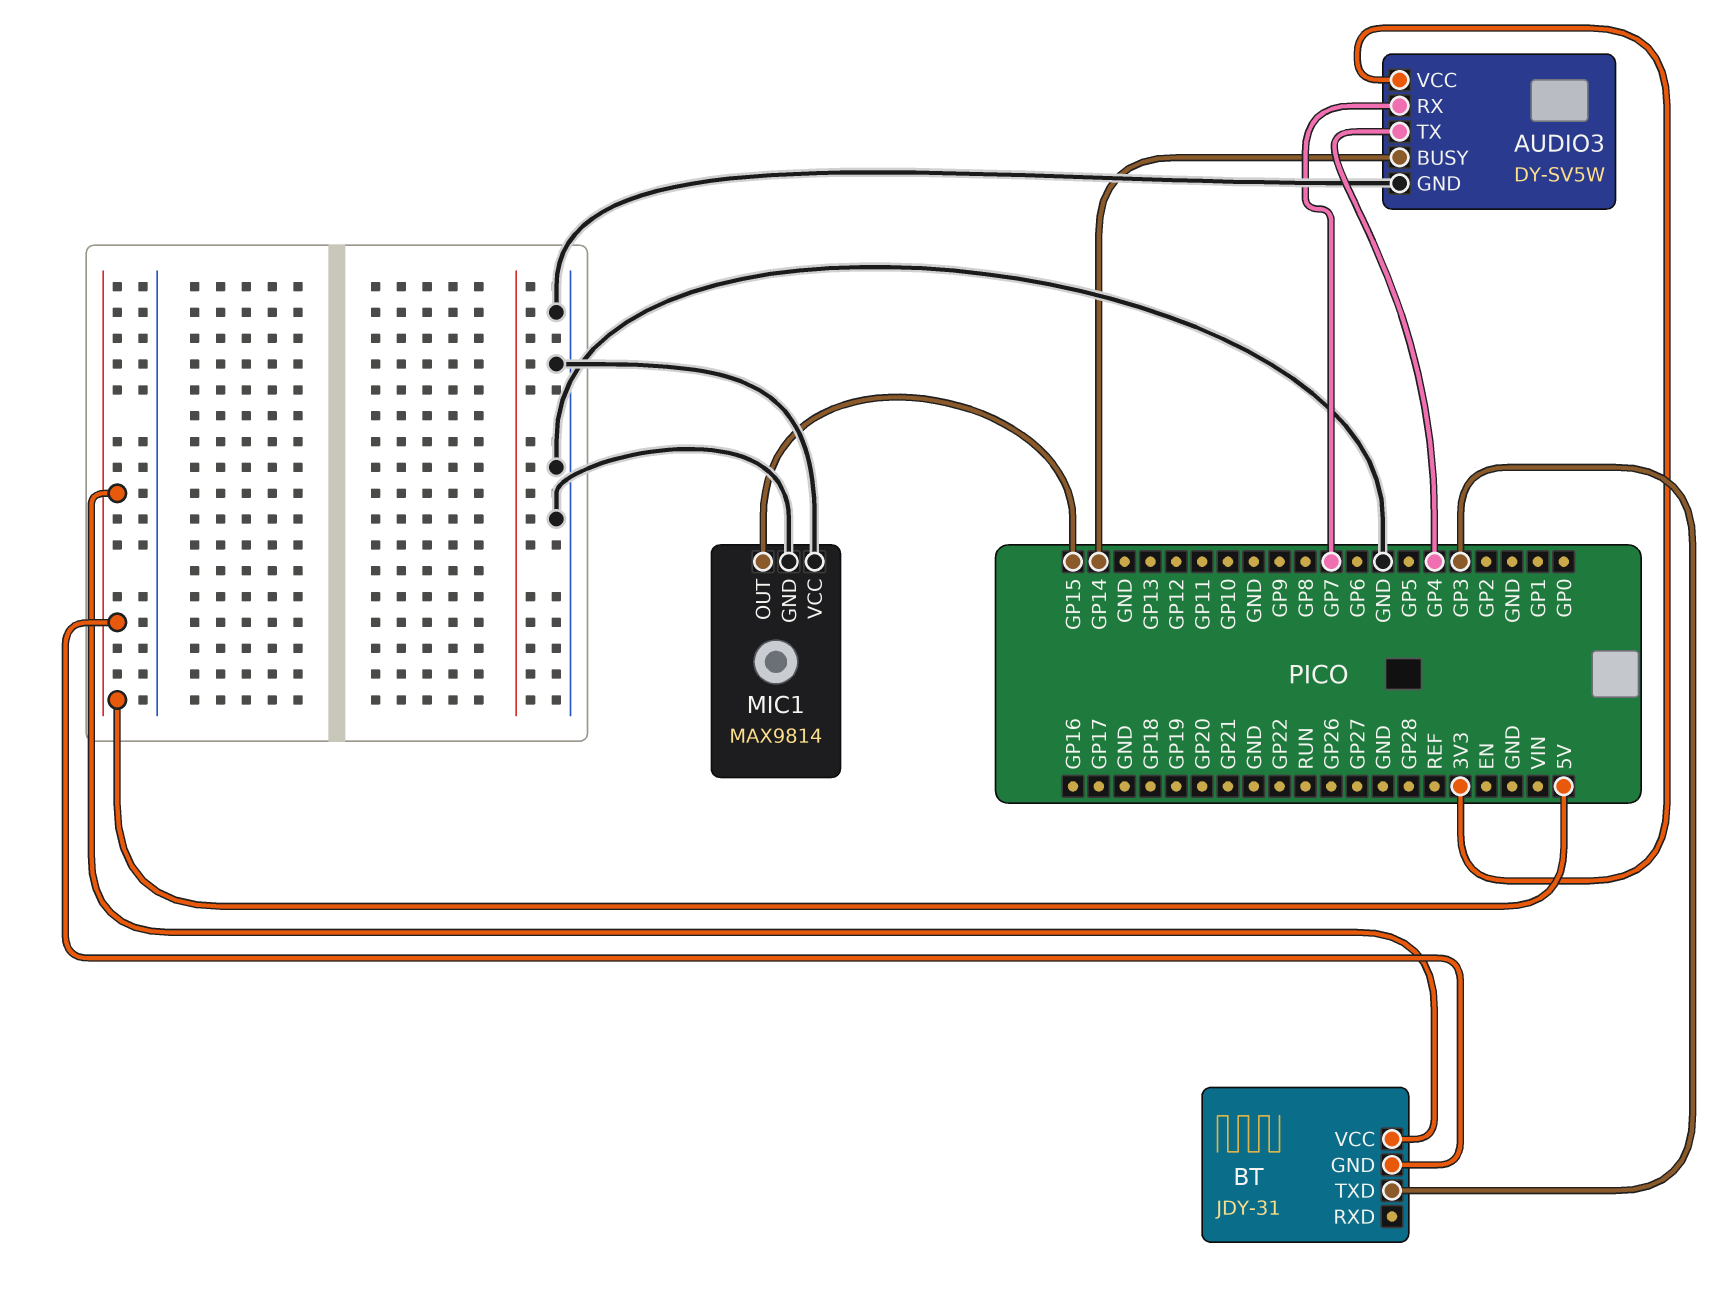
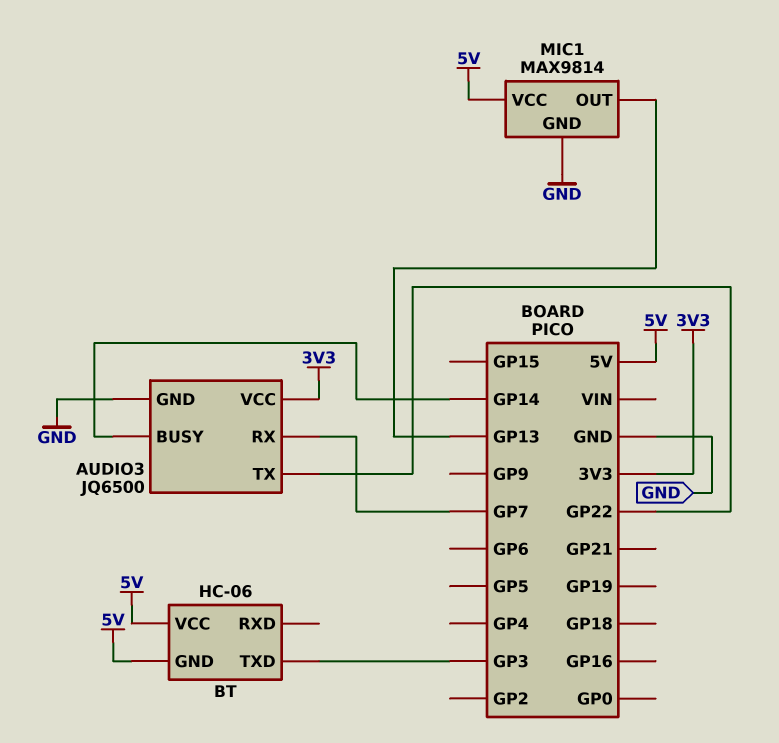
AUDIO3: DY-SV5W -> JQ6500
AUDIO3 pin TX: GP4 -> GP22
BT: JDY-31 -> HC-06
MIC1 pin OUT: GP15 -> GP13
MIC1 pin VCC: GND -> 5V

